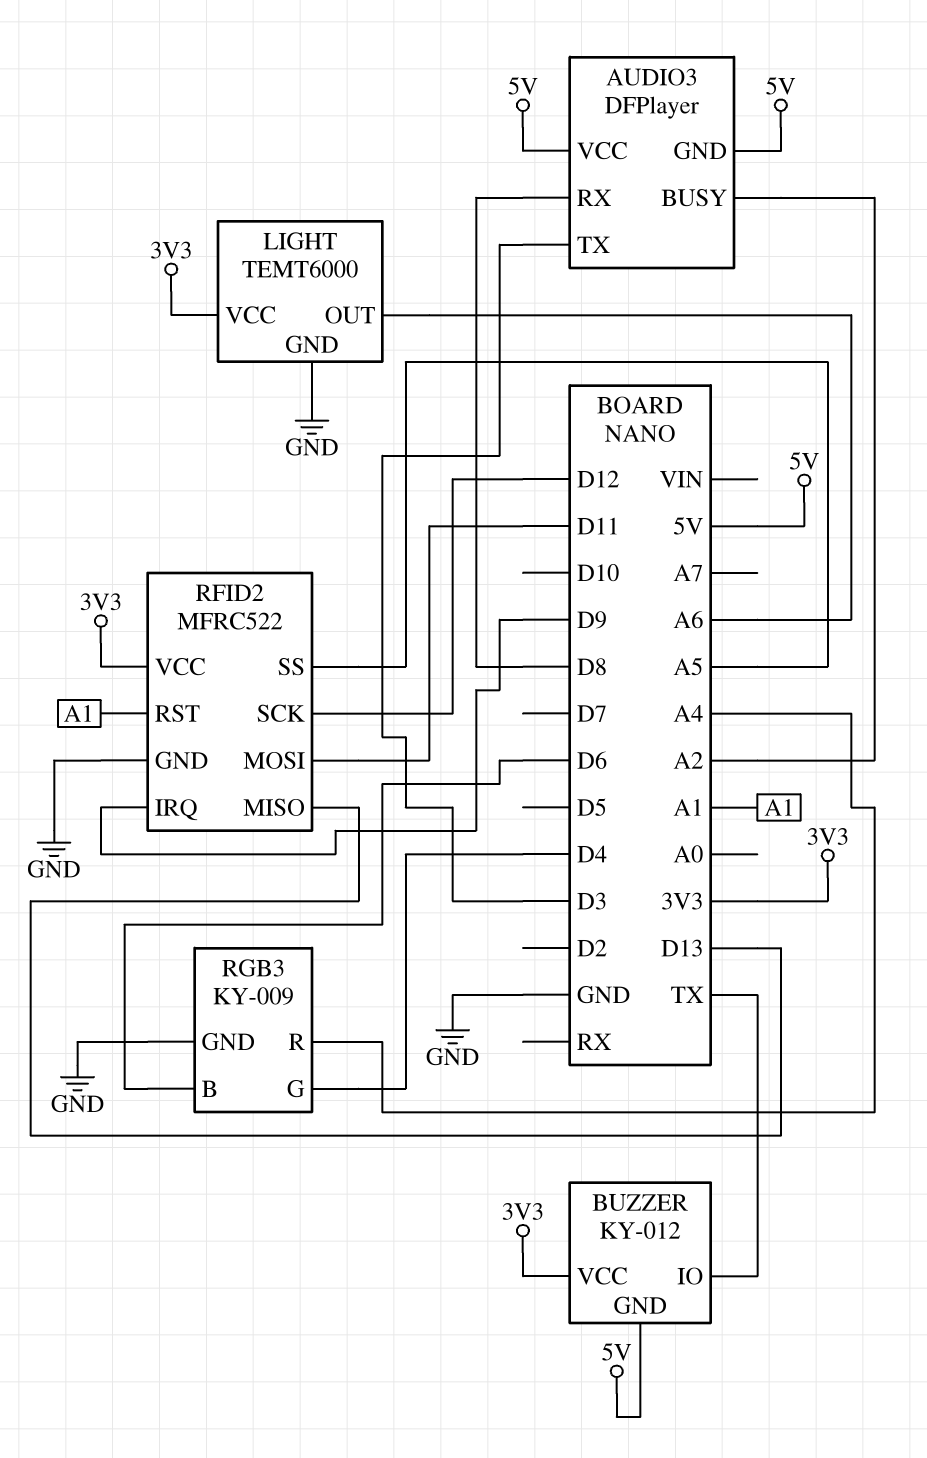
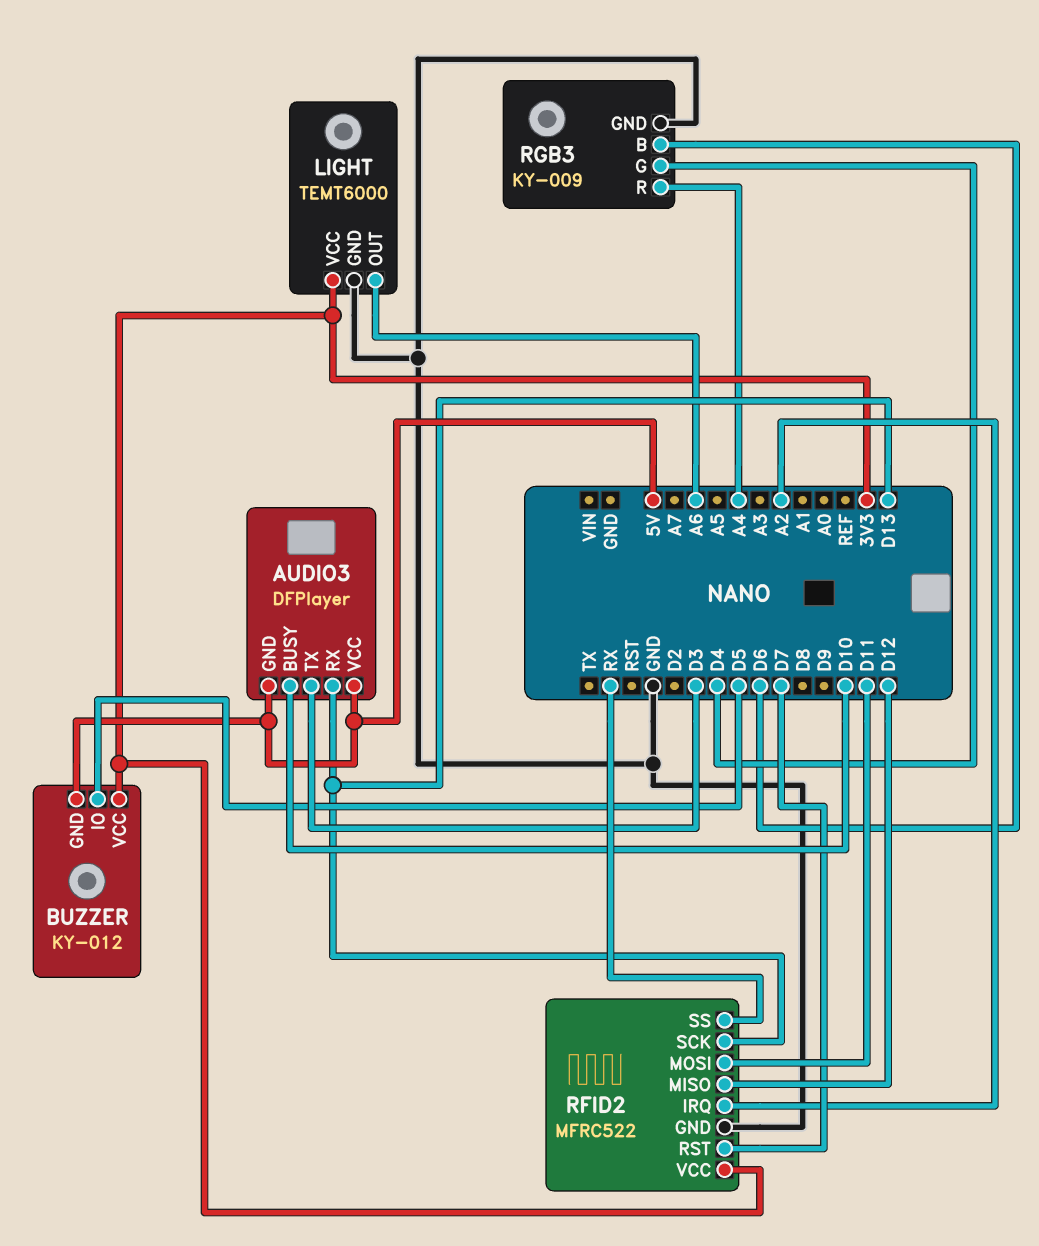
AUDIO3 pin BUSY: A2 -> D10
AUDIO3 pin RX: D8 -> D13
BUZZER pin IO: TX -> D5
RFID2 pin IRQ: D9 -> A2
RFID2 pin MISO: D13 -> D12
RFID2 pin RST: A1 -> D7
RFID2 pin SCK: D12 -> D13
RFID2 pin SS: A5 -> RX

